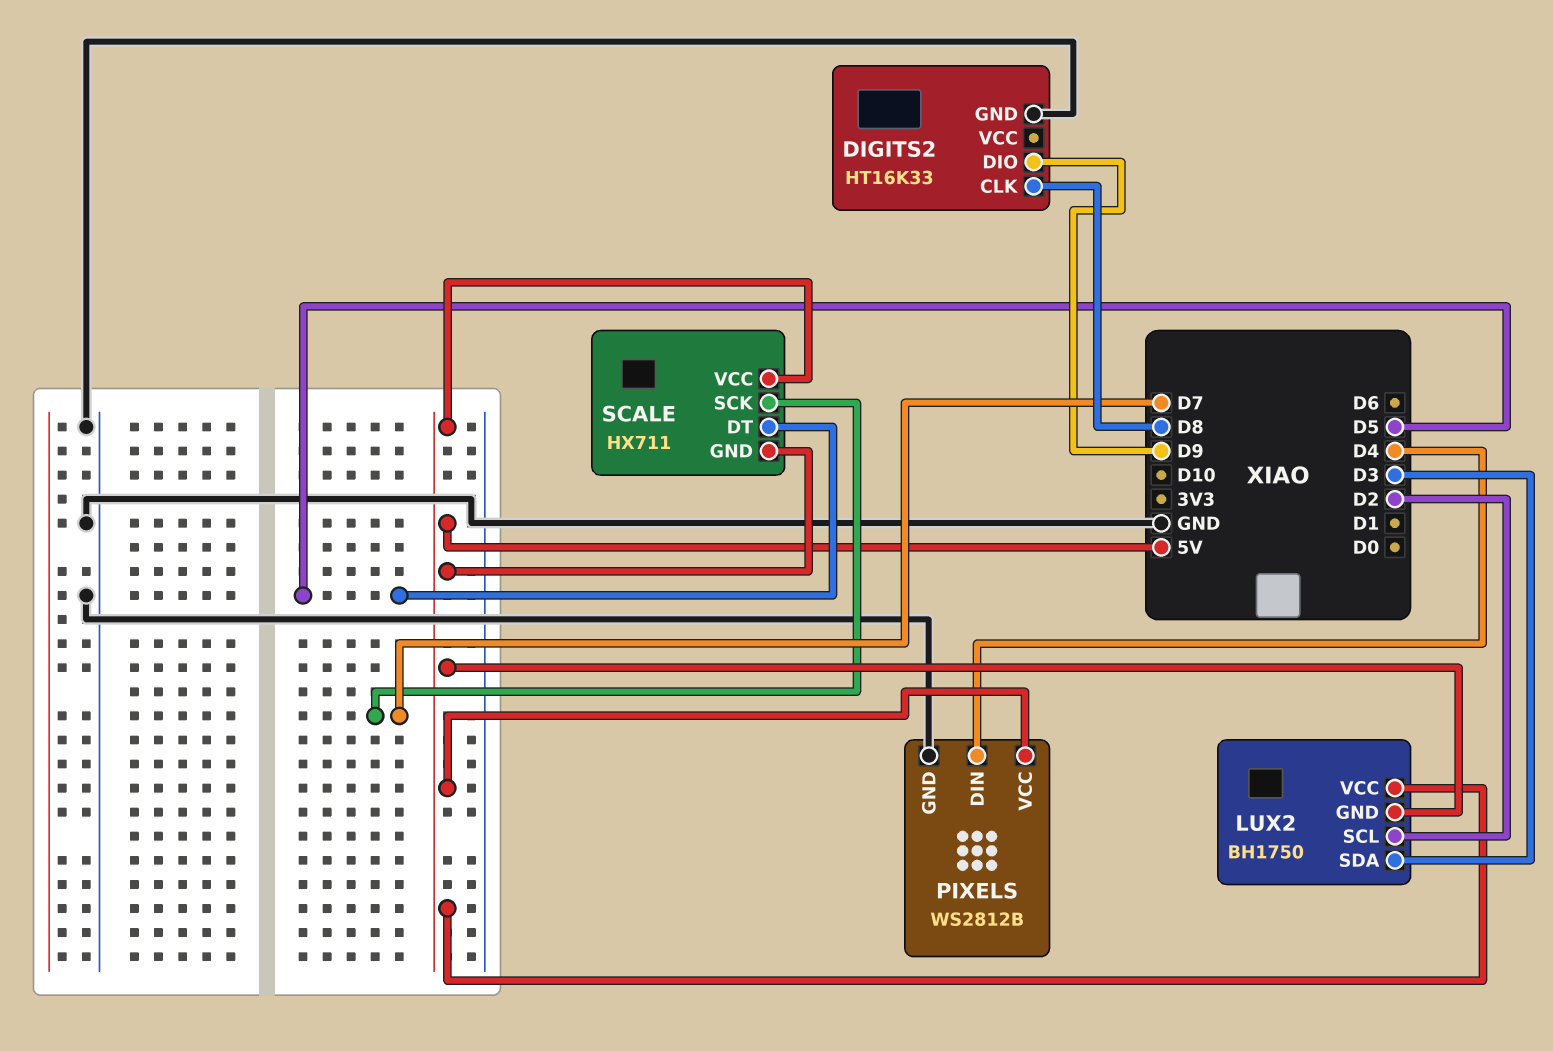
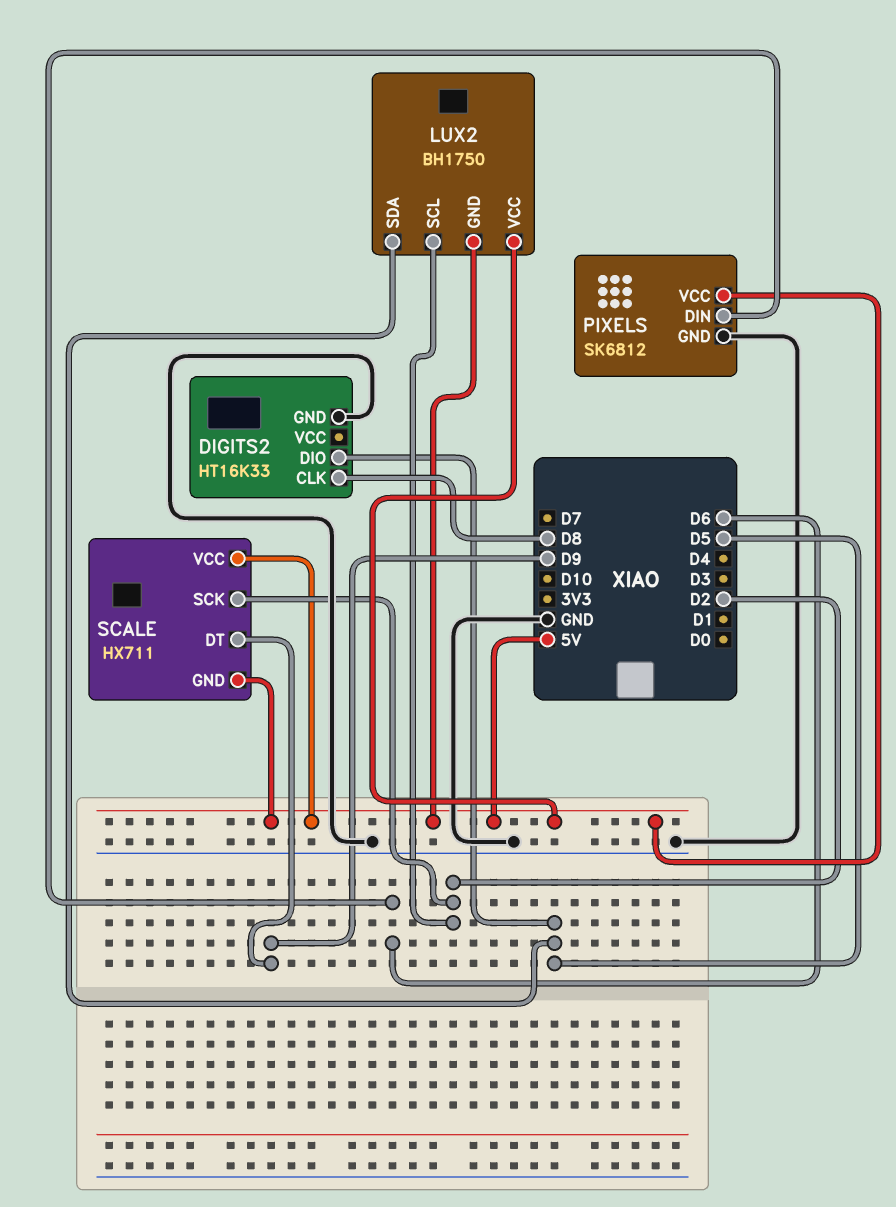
DIGITS2 pin DIO: D9 -> D5
LUX2 pin SDA: D3 -> D5
PIXELS: WS2812B -> SK6812
PIXELS pin DIN: D4 -> D6
SCALE pin DT: D5 -> D9
SCALE pin SCK: D7 -> D2

